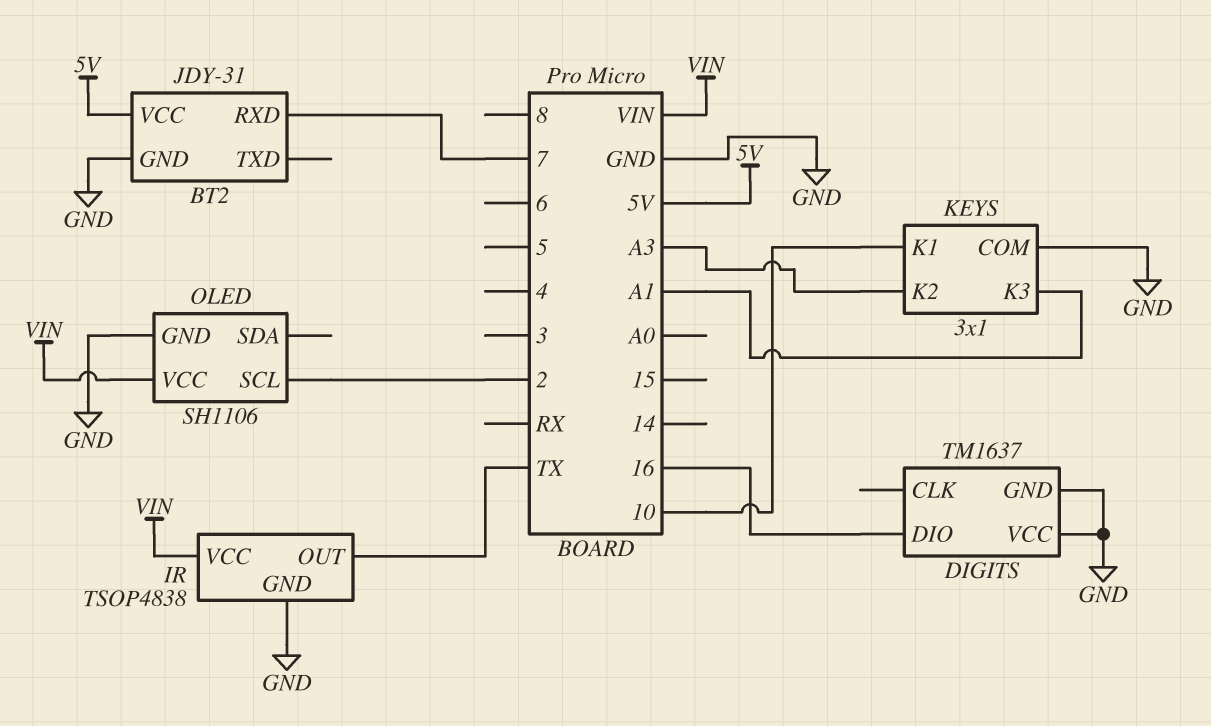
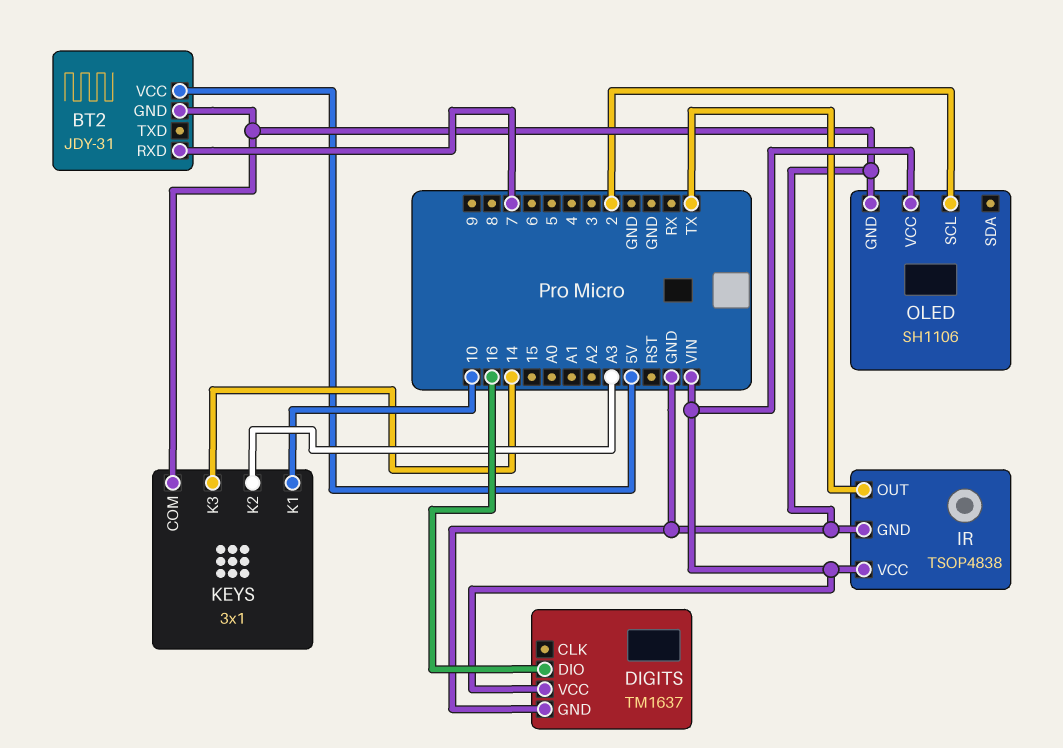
DIGITS pin VCC: GND -> VIN
KEYS pin K3: A1 -> 14

